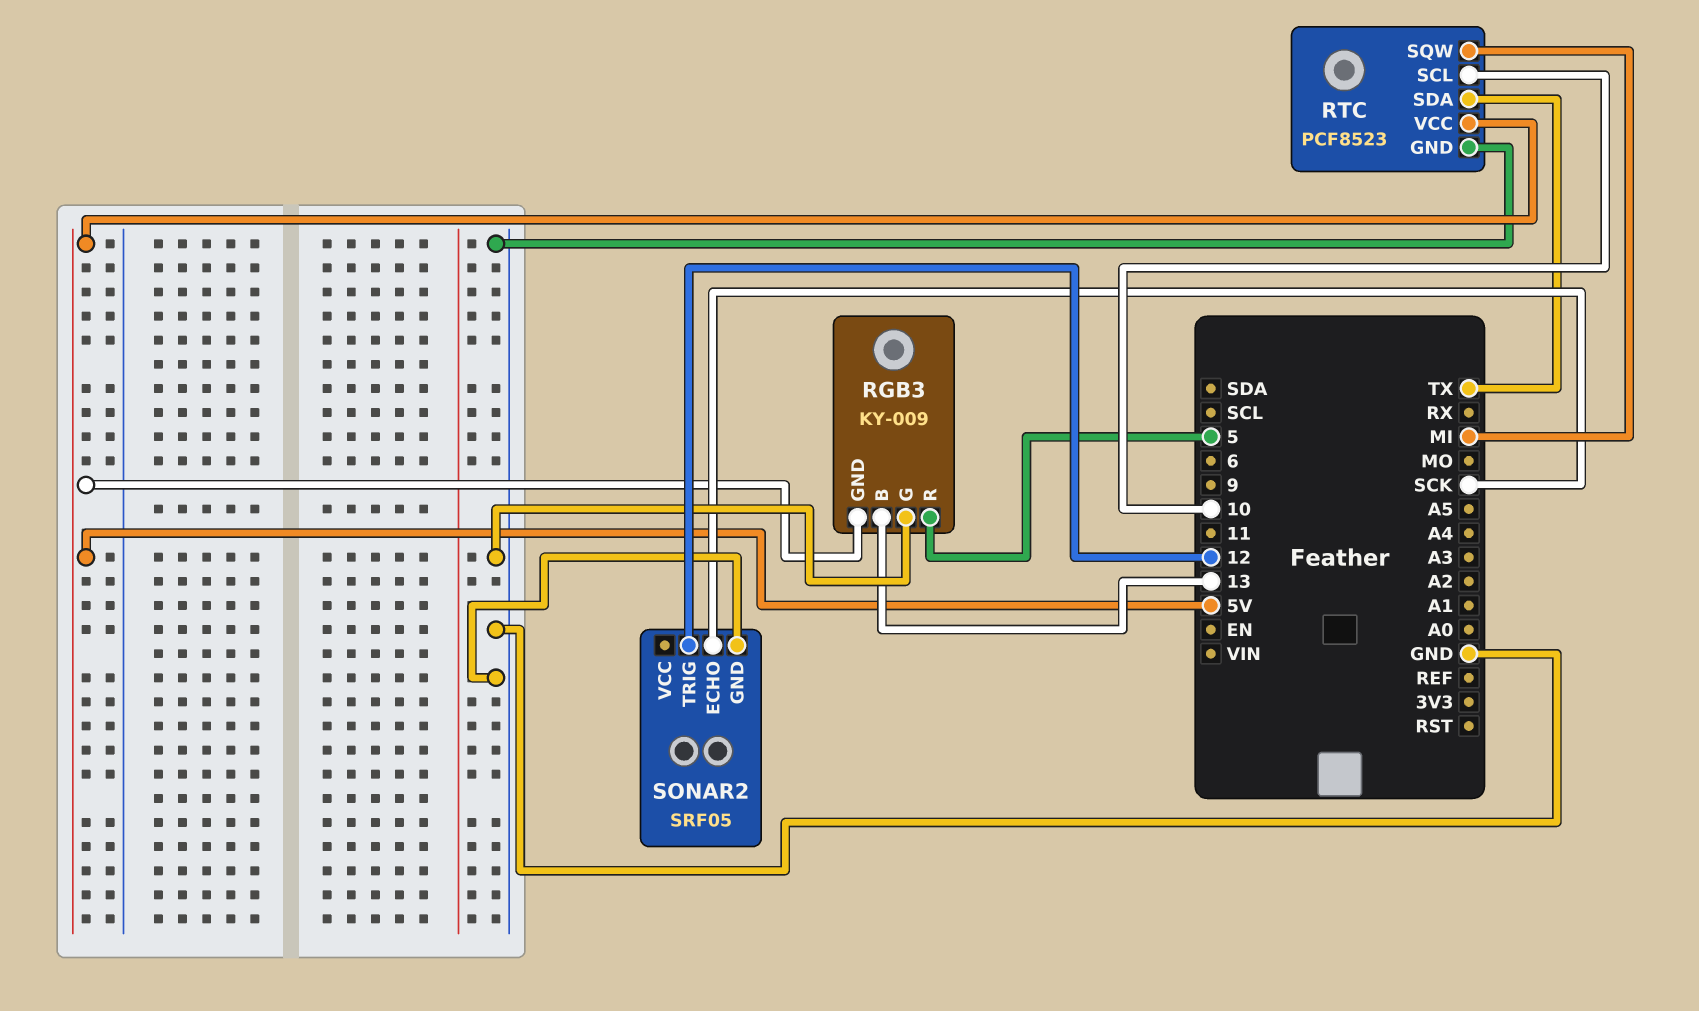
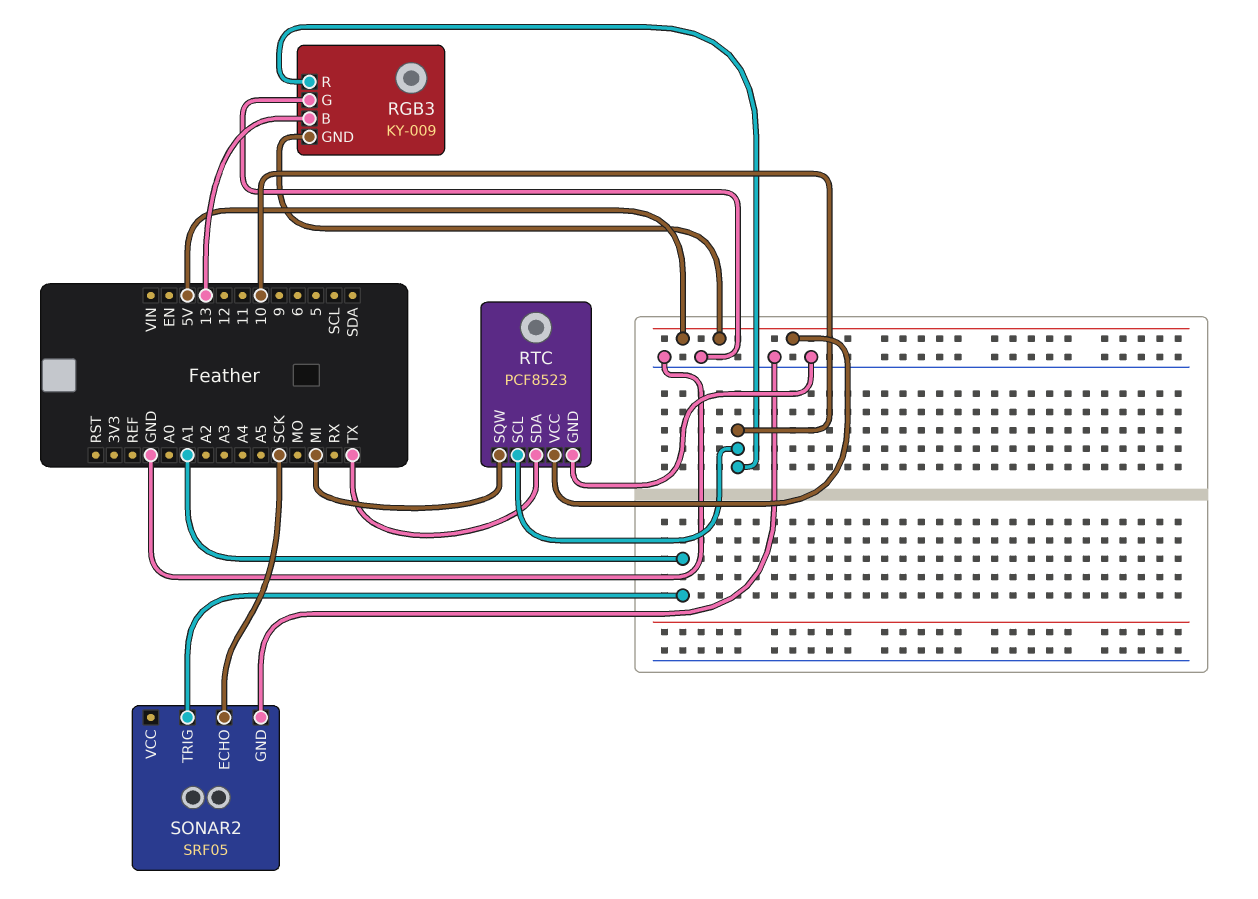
RGB3 pin R: 5 -> 10
SONAR2 pin TRIG: 12 -> A1

